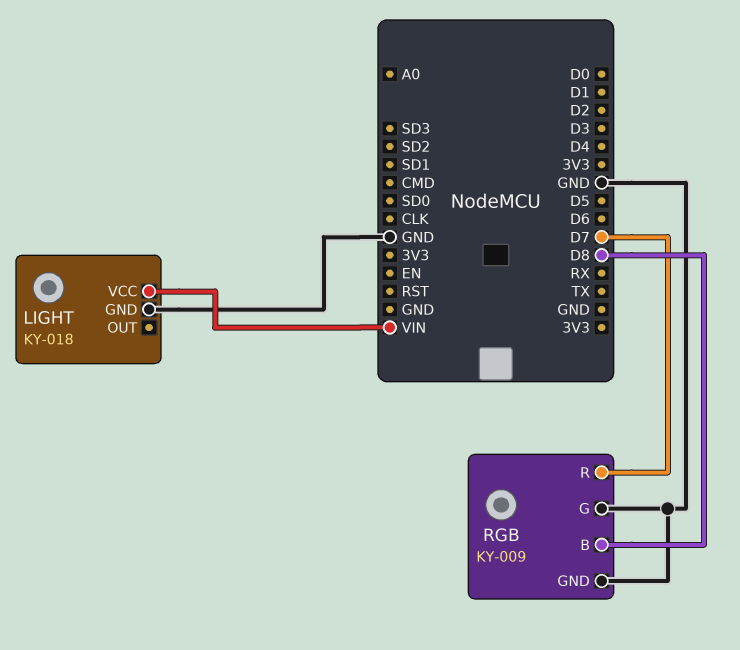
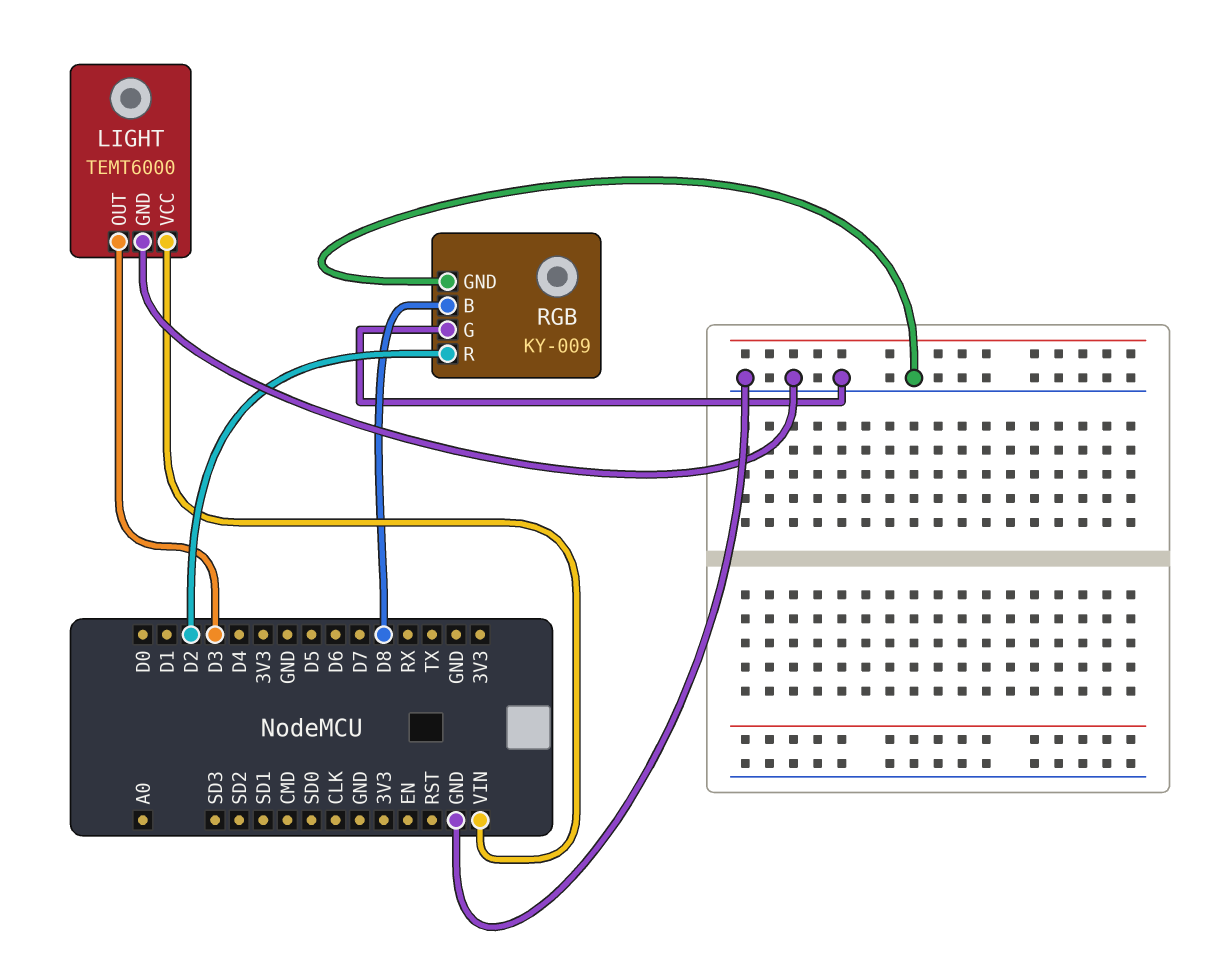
LIGHT: KY-018 -> TEMT6000
LIGHT pin OUT: none -> D3
RGB pin R: D7 -> D2

